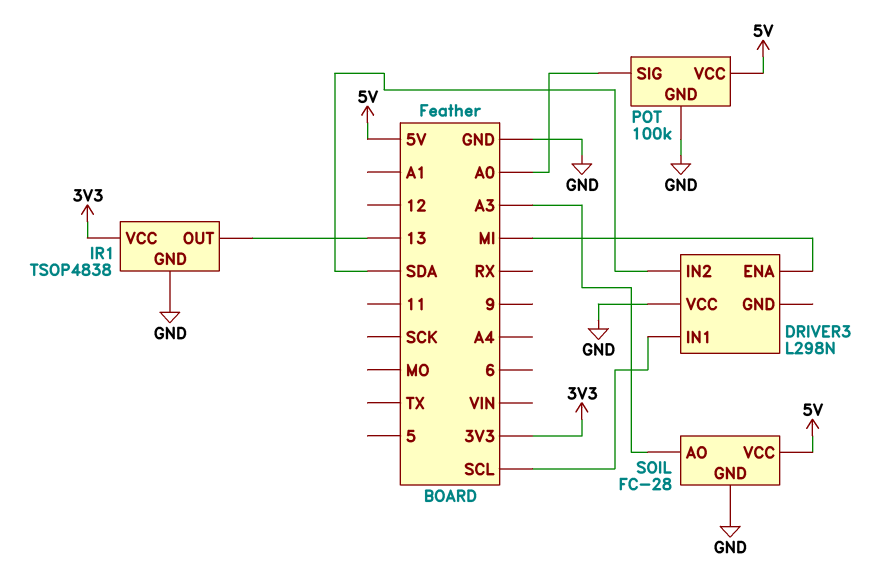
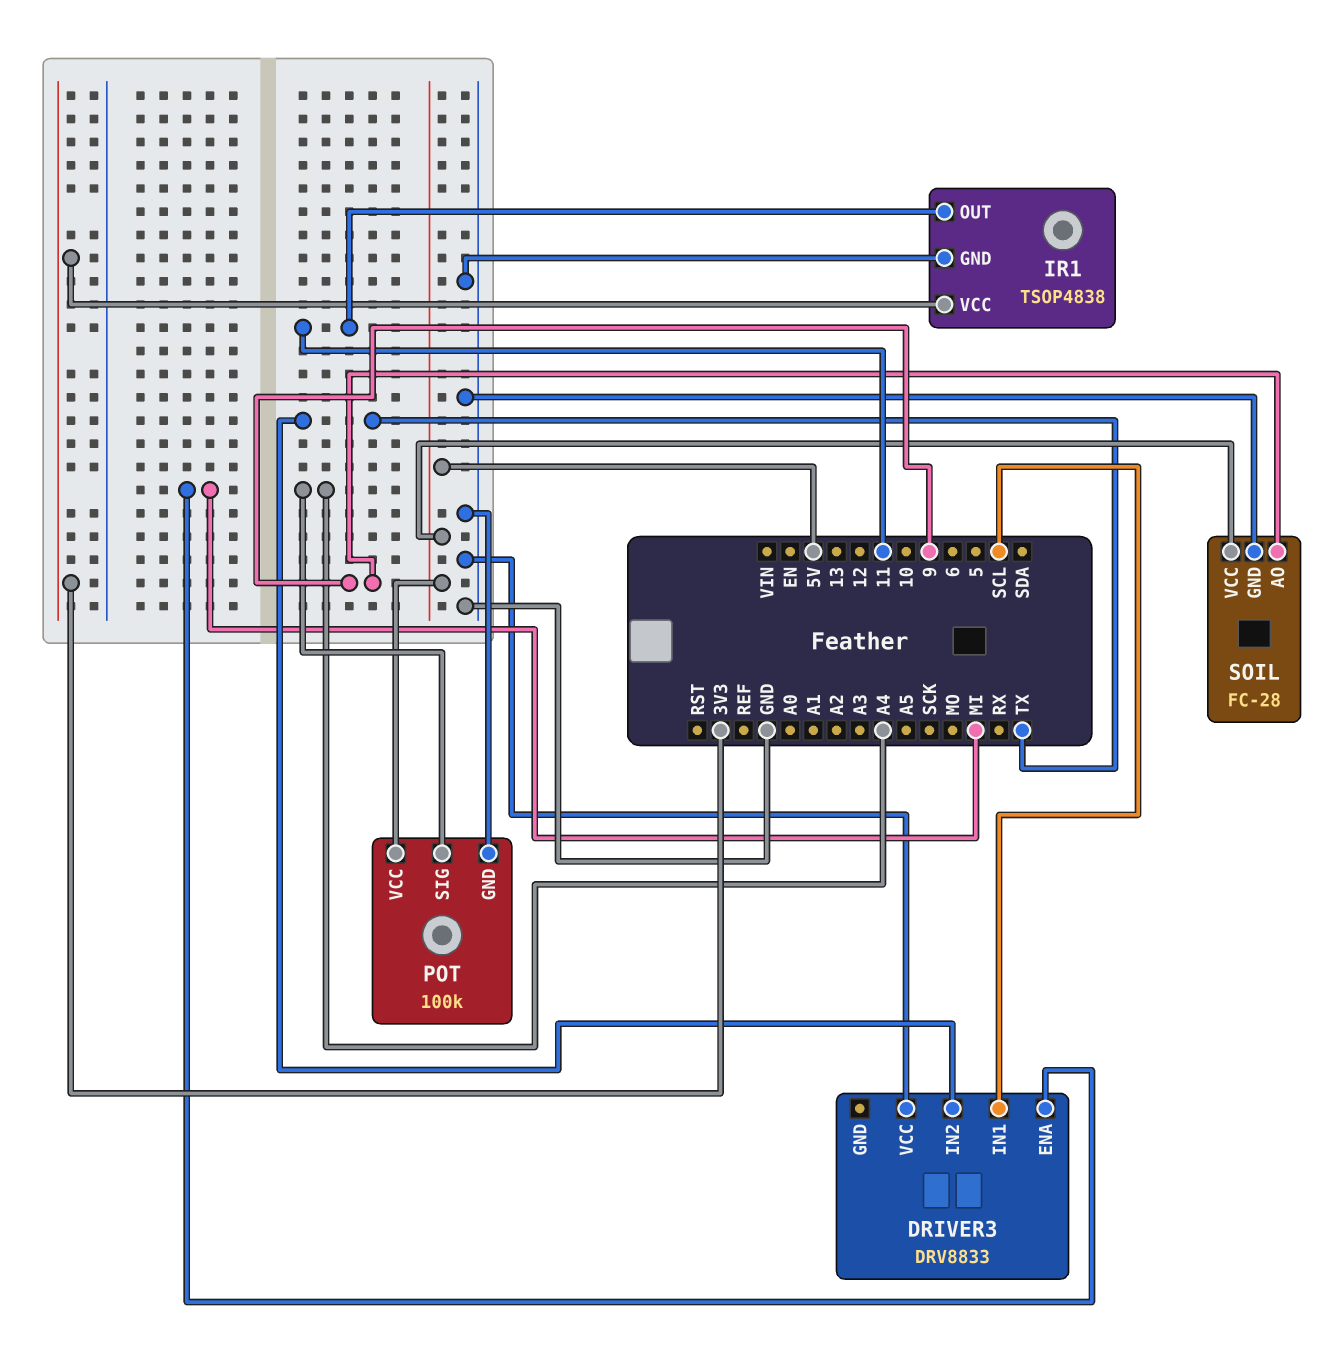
DRIVER3: L298N -> DRV8833
DRIVER3 pin IN2: SDA -> TX
IR1 pin OUT: 13 -> 11
POT pin SIG: A0 -> A4
SOIL pin AO: A3 -> 9

